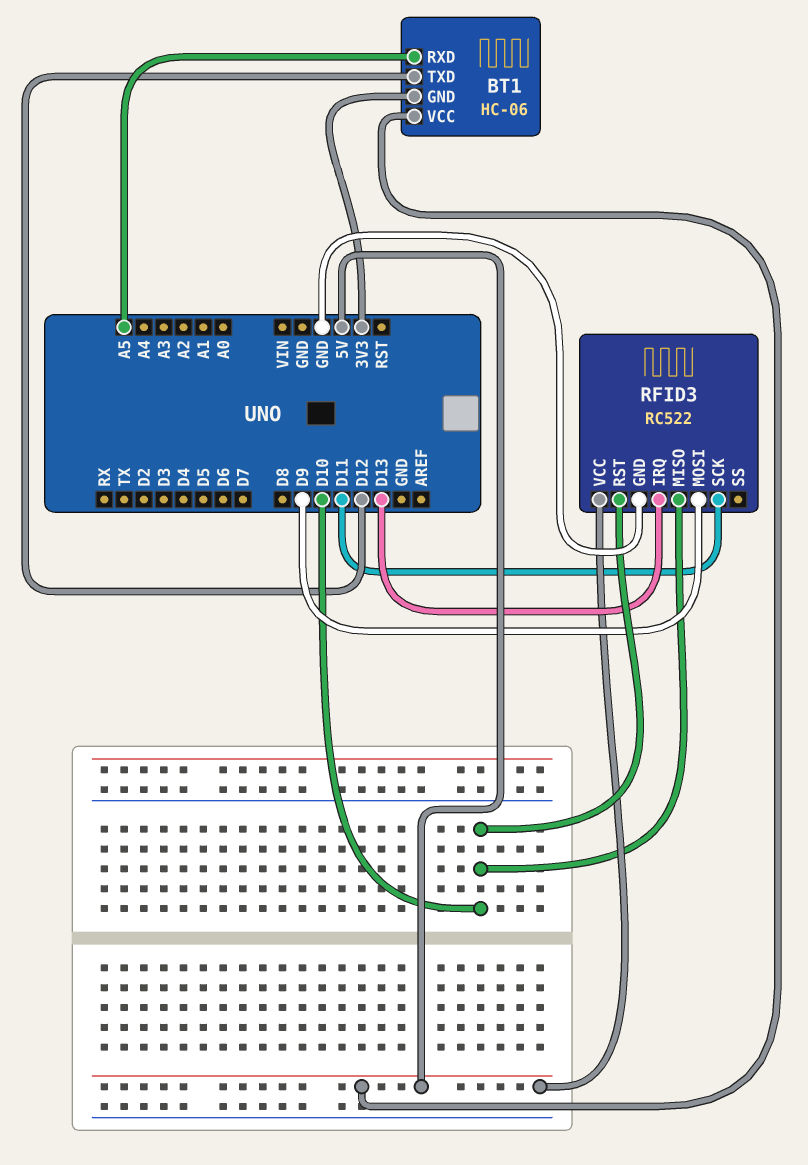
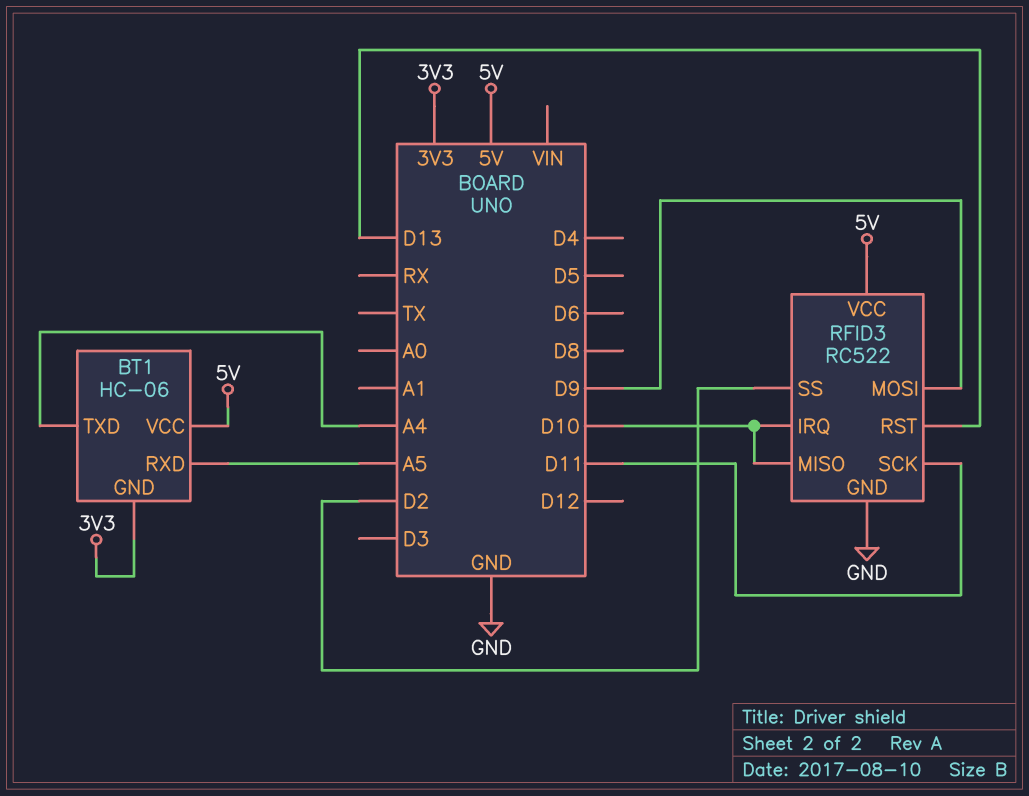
BT1 pin TXD: D12 -> A4
RFID3 pin IRQ: D13 -> D10
RFID3 pin RST: D10 -> D13
RFID3 pin SS: none -> D2

